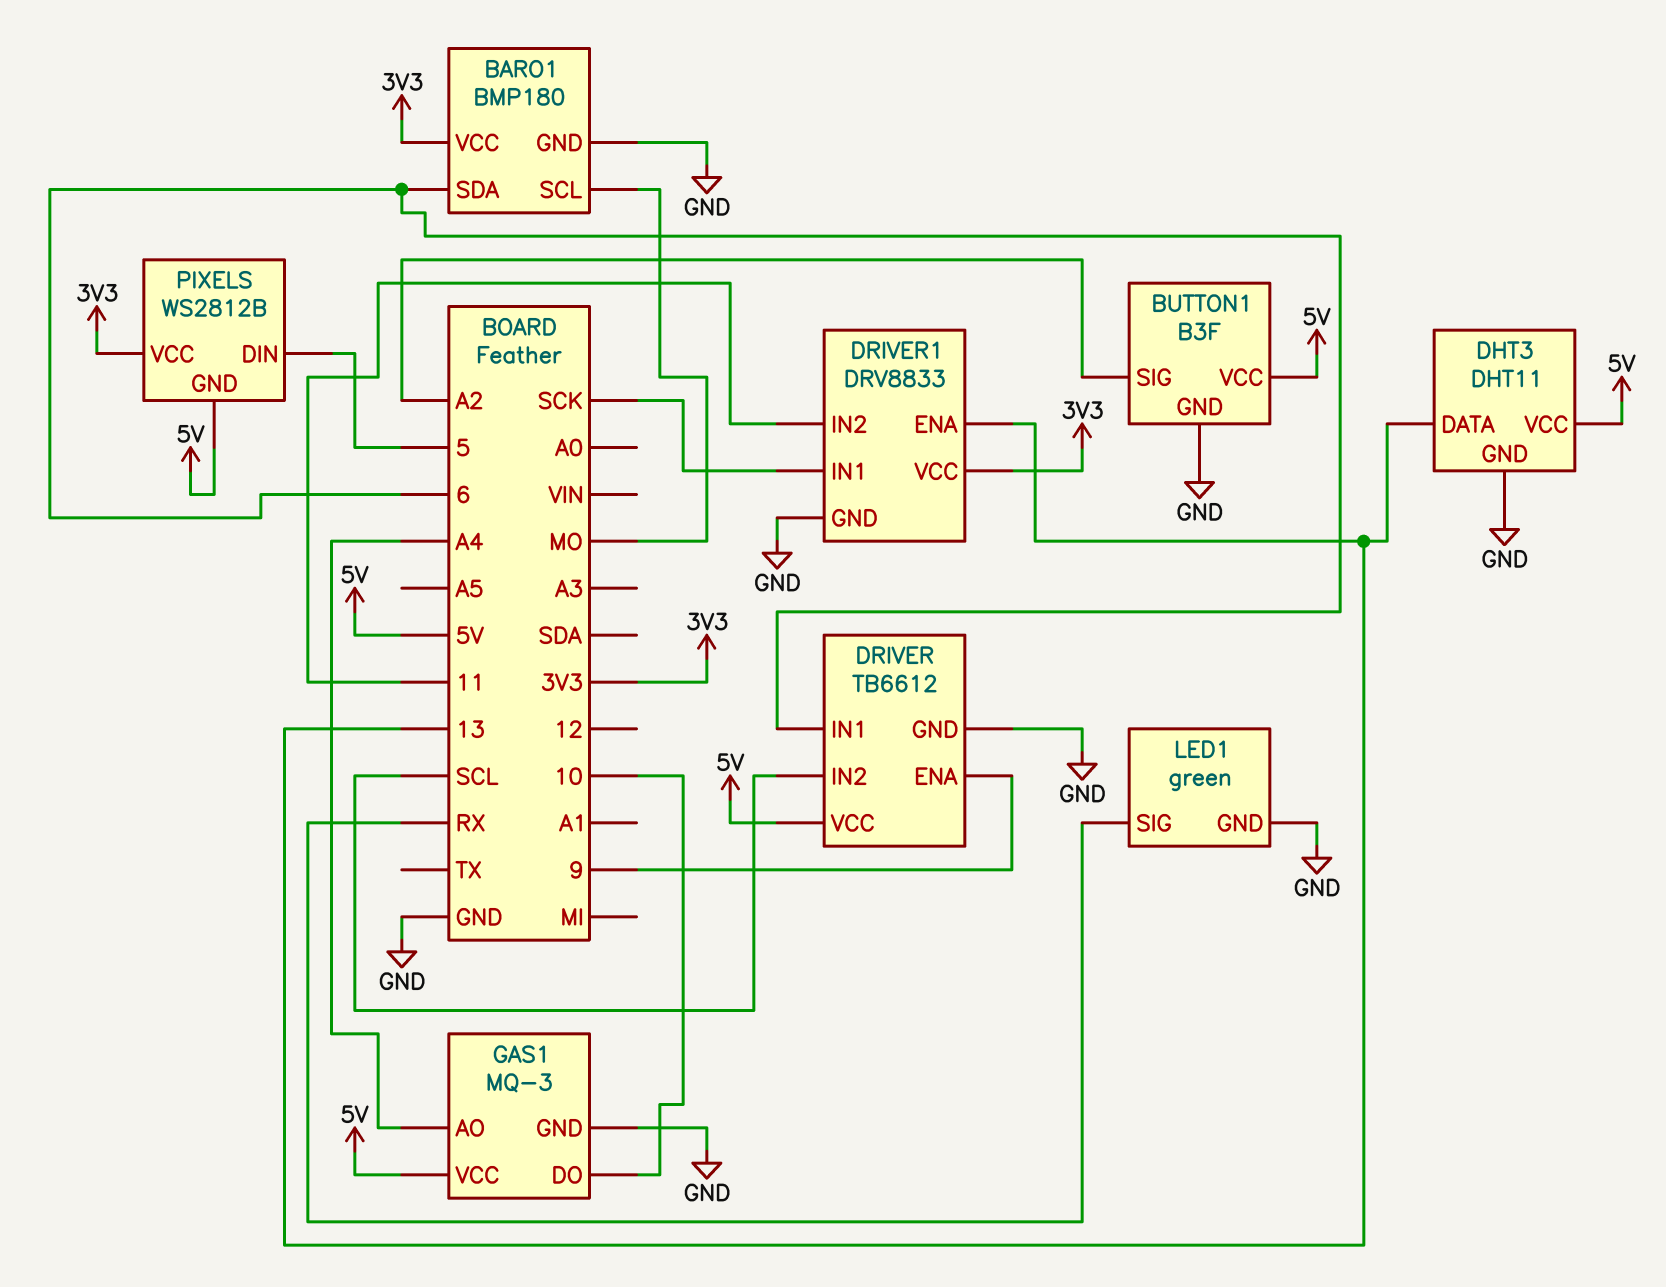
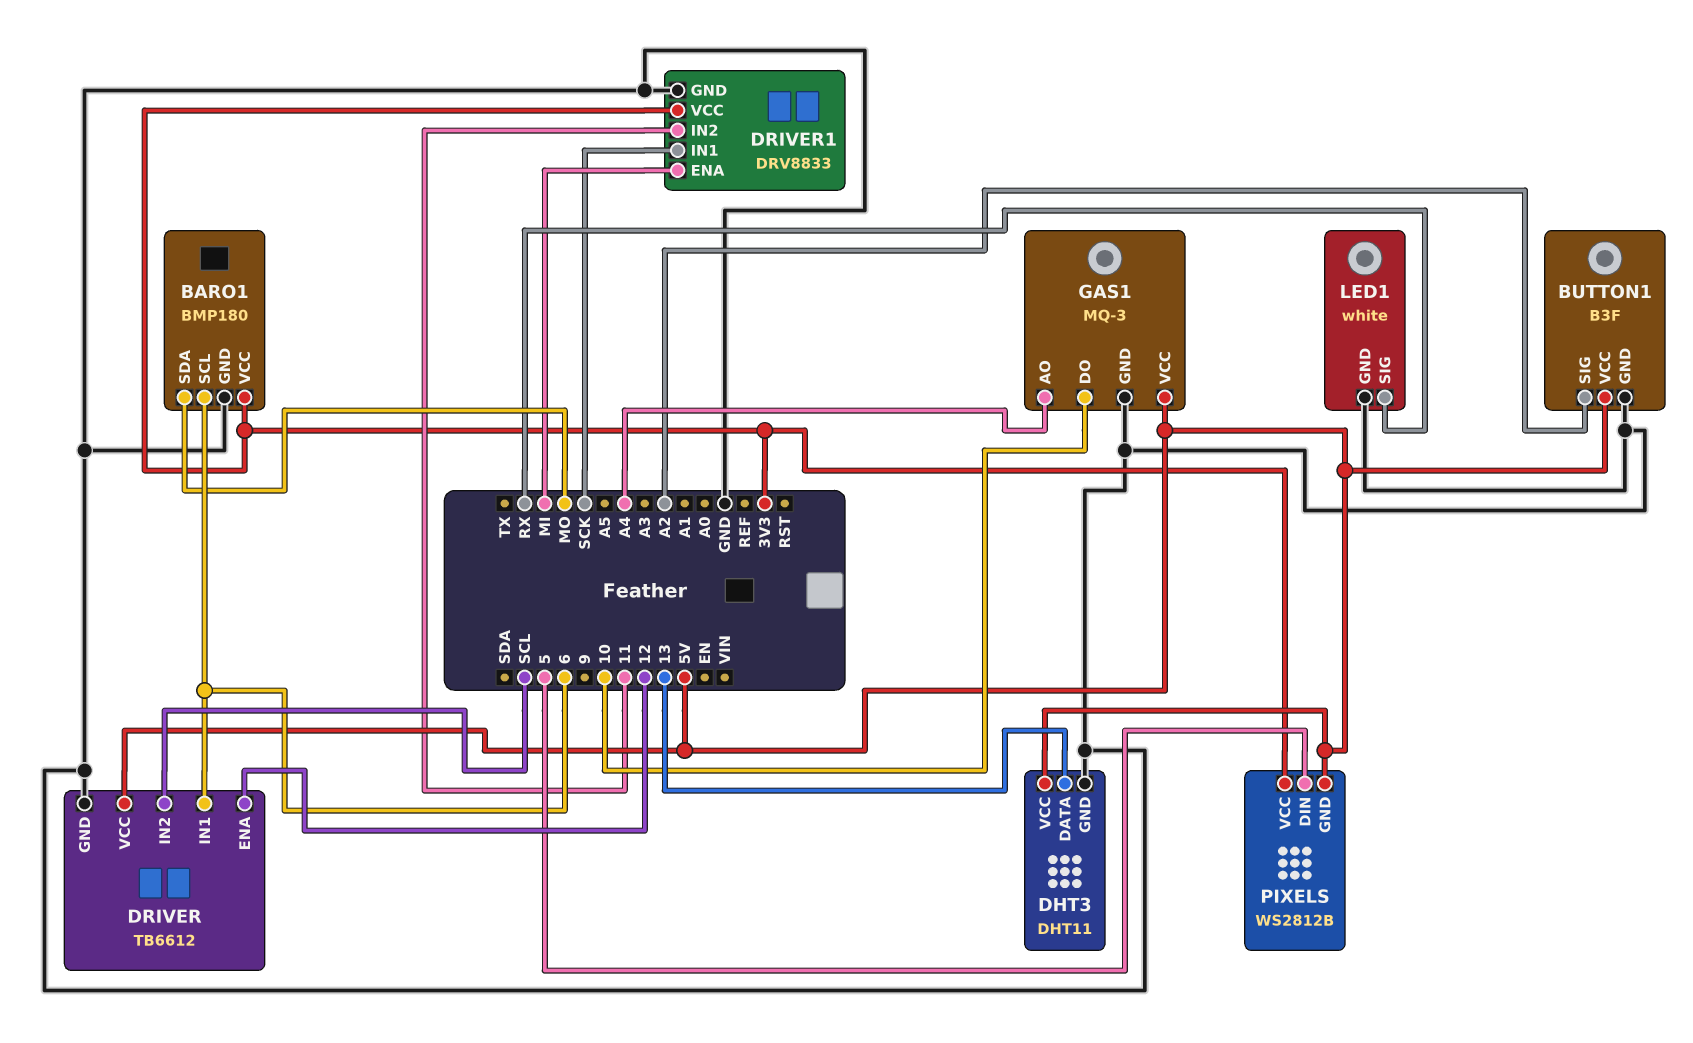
BARO1 pin SCL: MO -> 6
BARO1 pin SDA: 6 -> MO
DRIVER pin ENA: 9 -> 12
DRIVER1 pin ENA: 13 -> MI
LED1: green -> white

